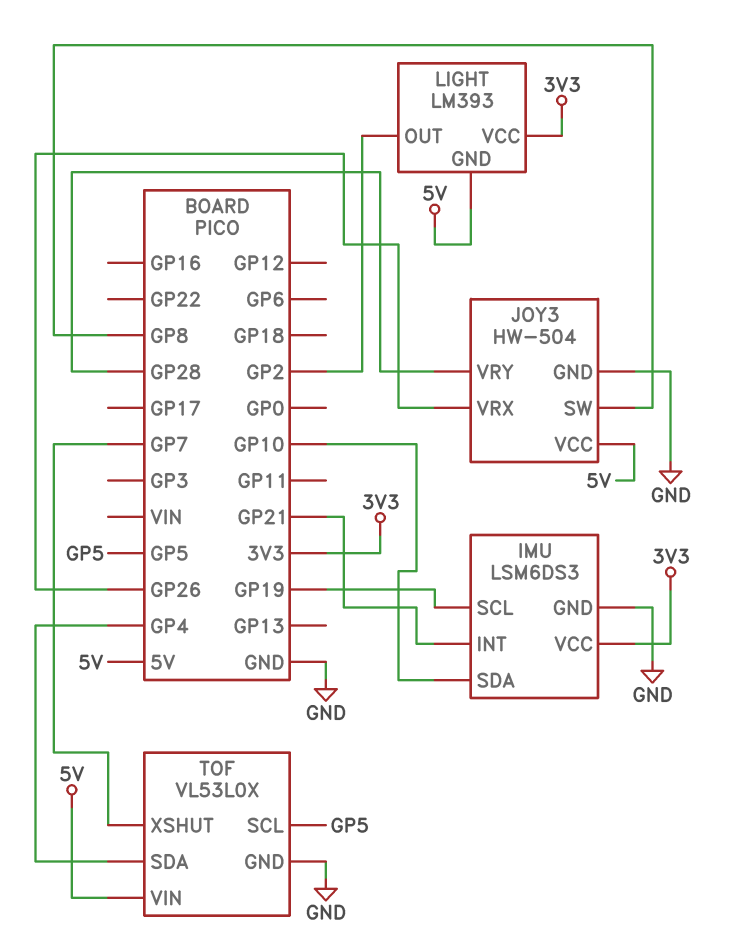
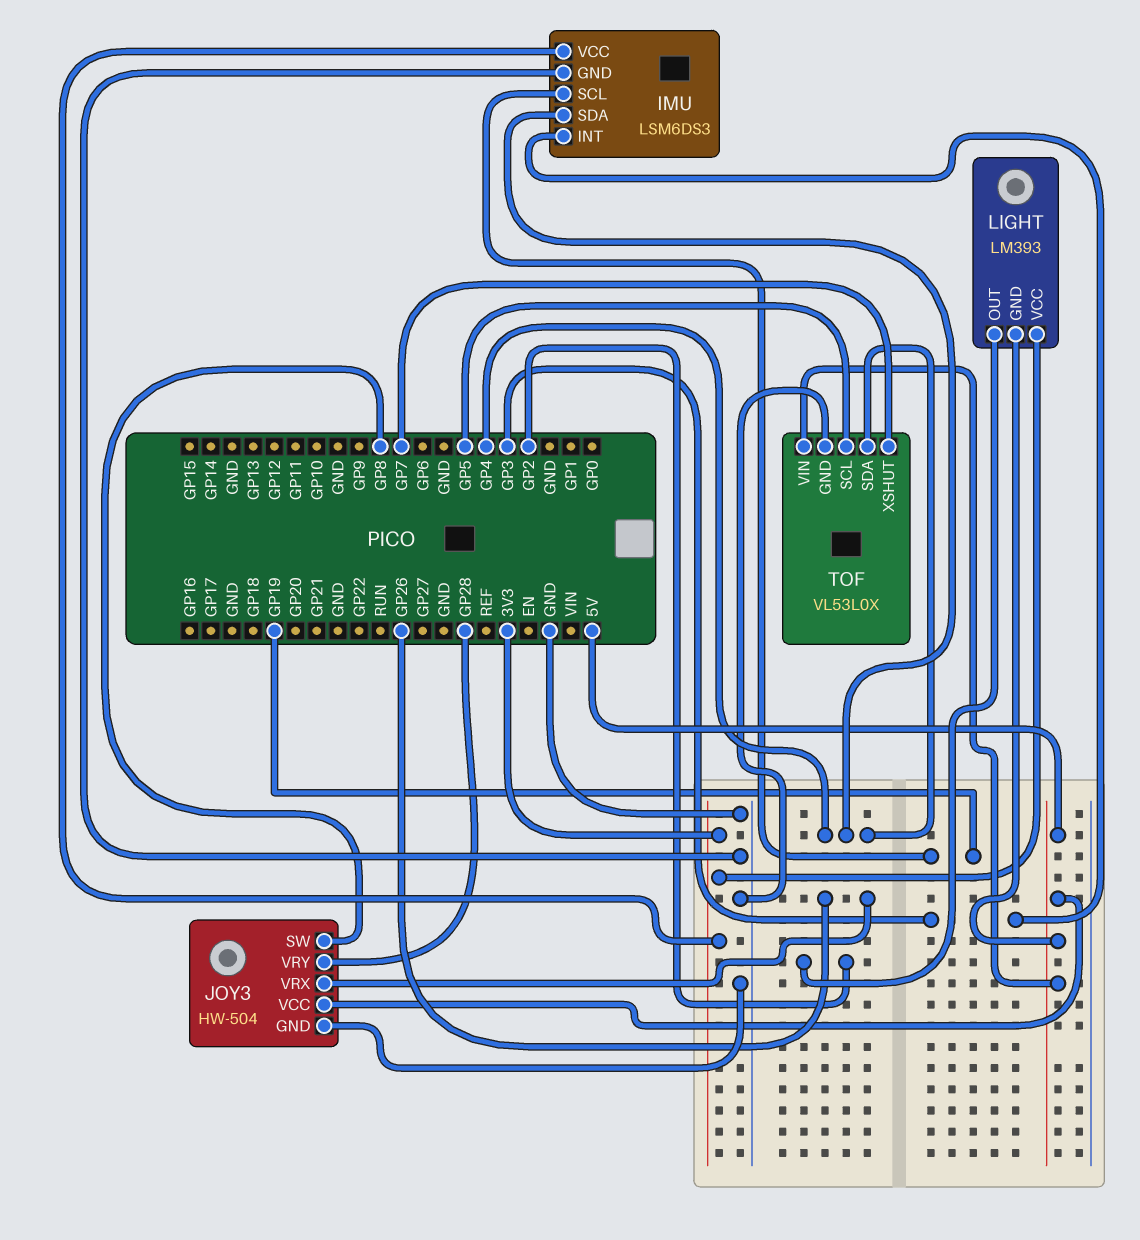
IMU pin INT: GP21 -> GP3
IMU pin SDA: GP10 -> GP4

